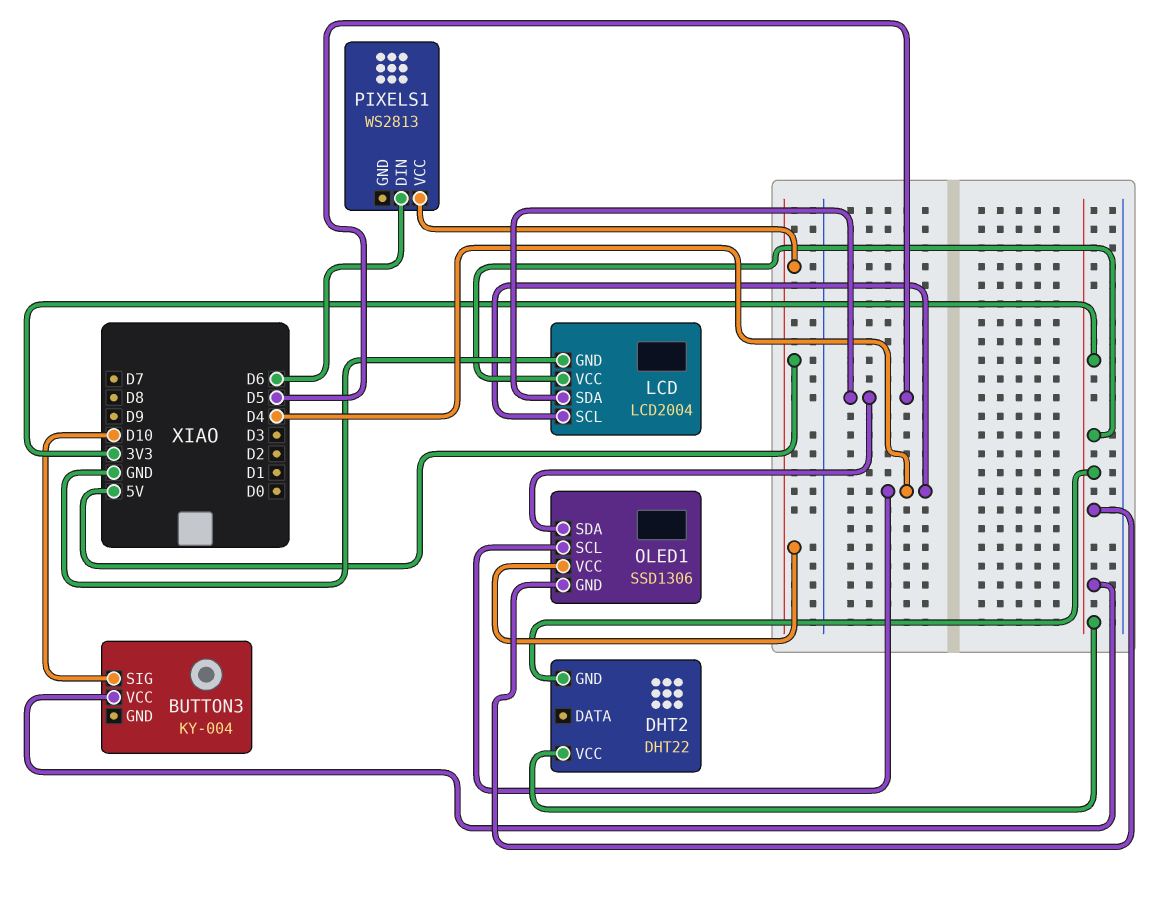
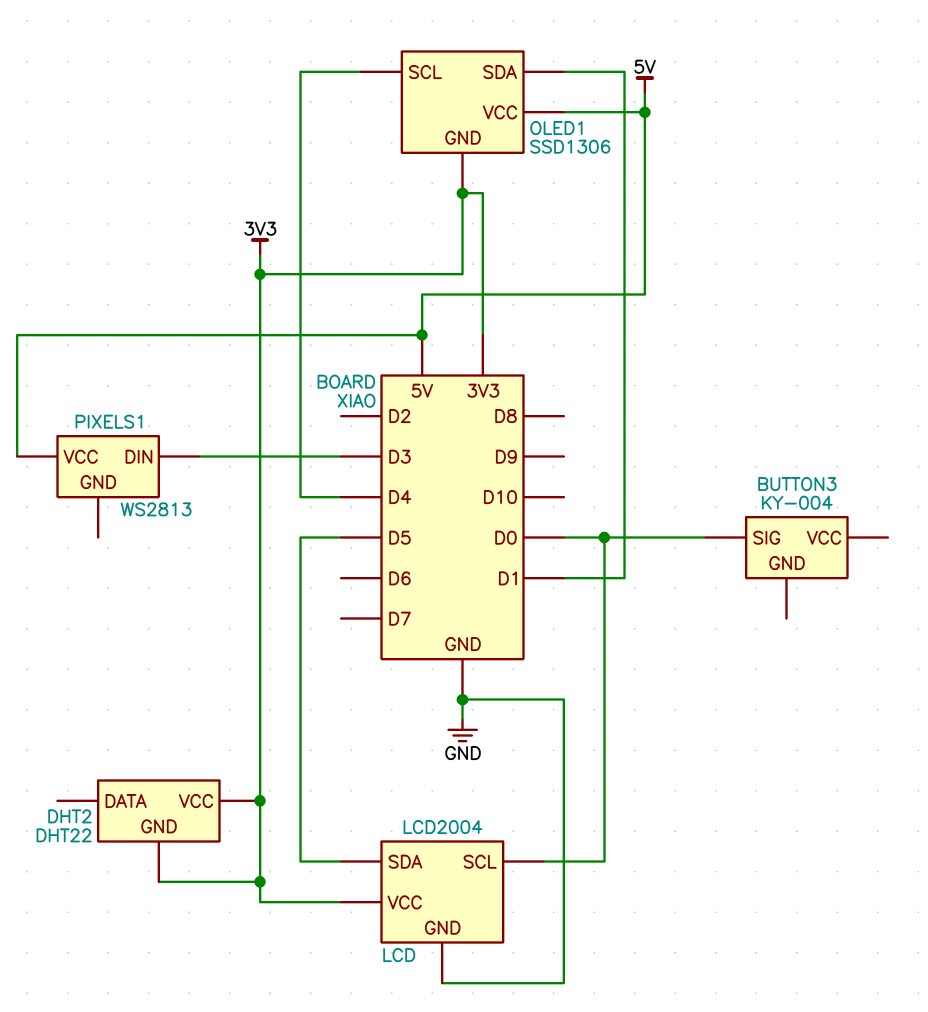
BUTTON3 pin SIG: D10 -> D0
BUTTON3 pin VCC: 3V3 -> none
LCD pin SCL: D4 -> D0
OLED1 pin SDA: D5 -> D1
PIXELS1 pin DIN: D6 -> D3

